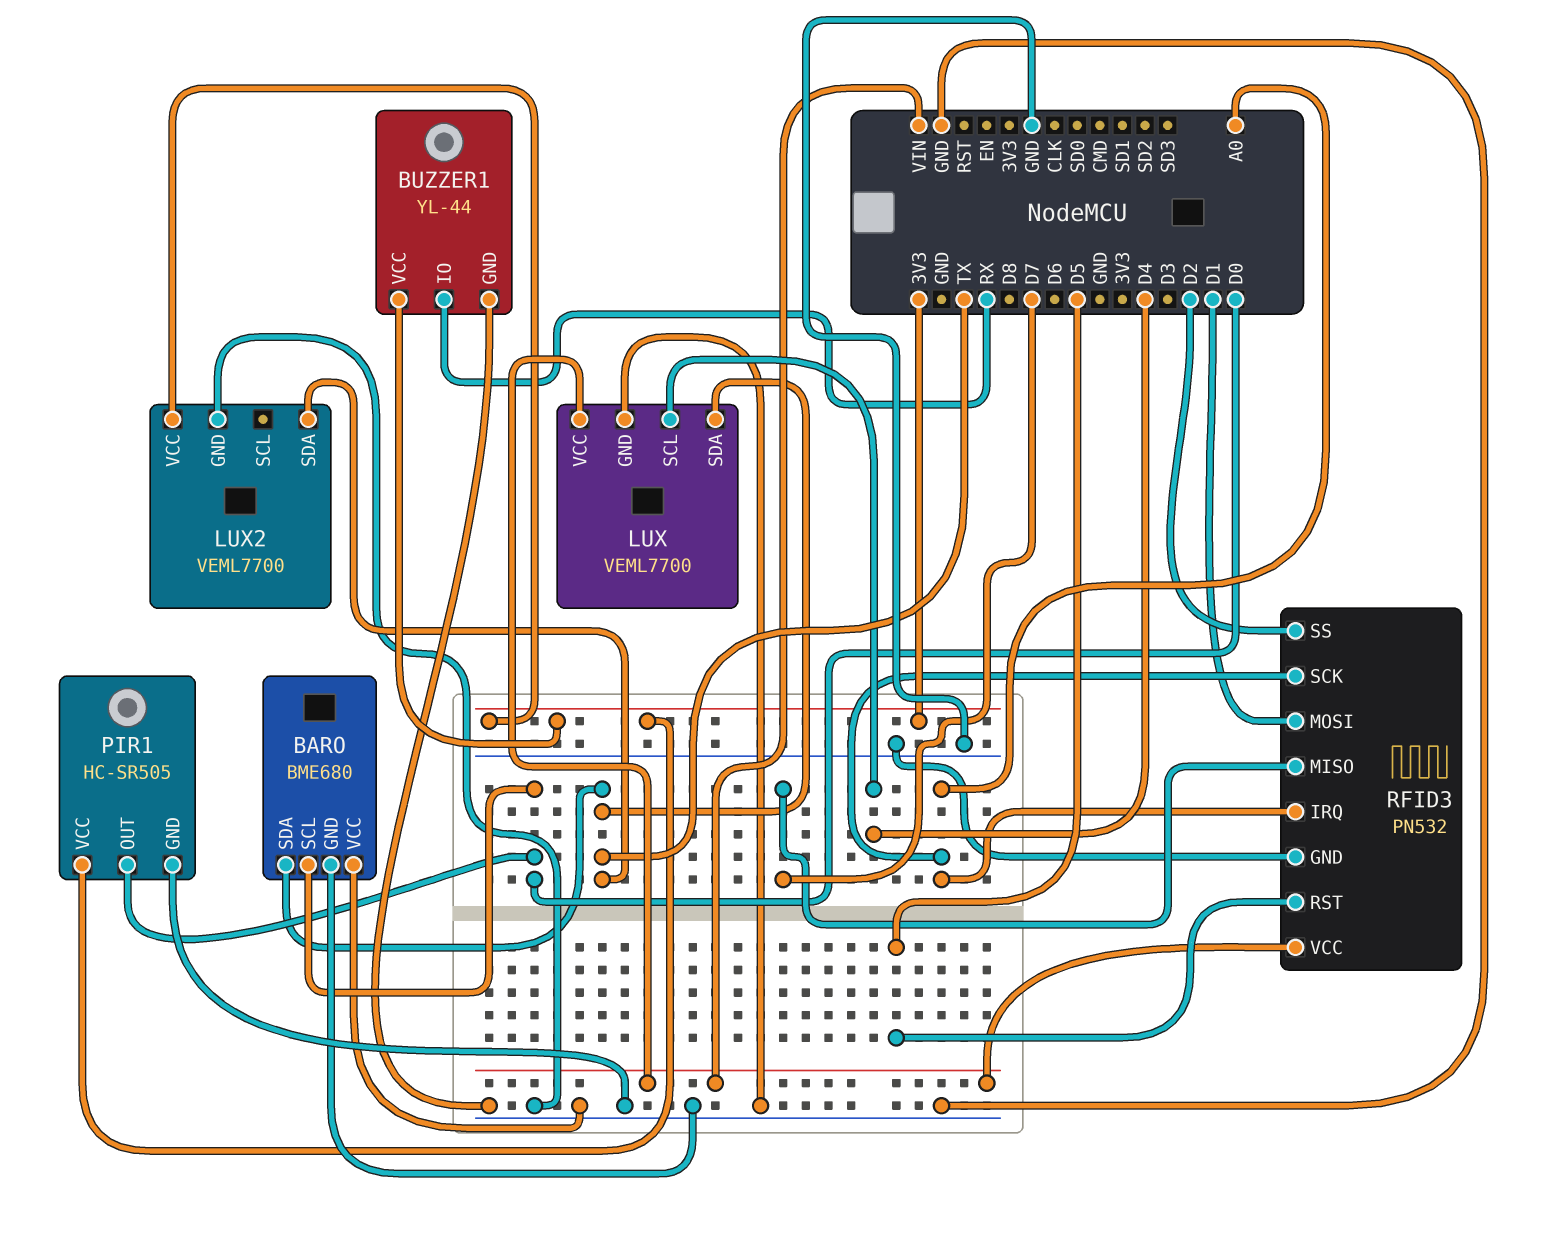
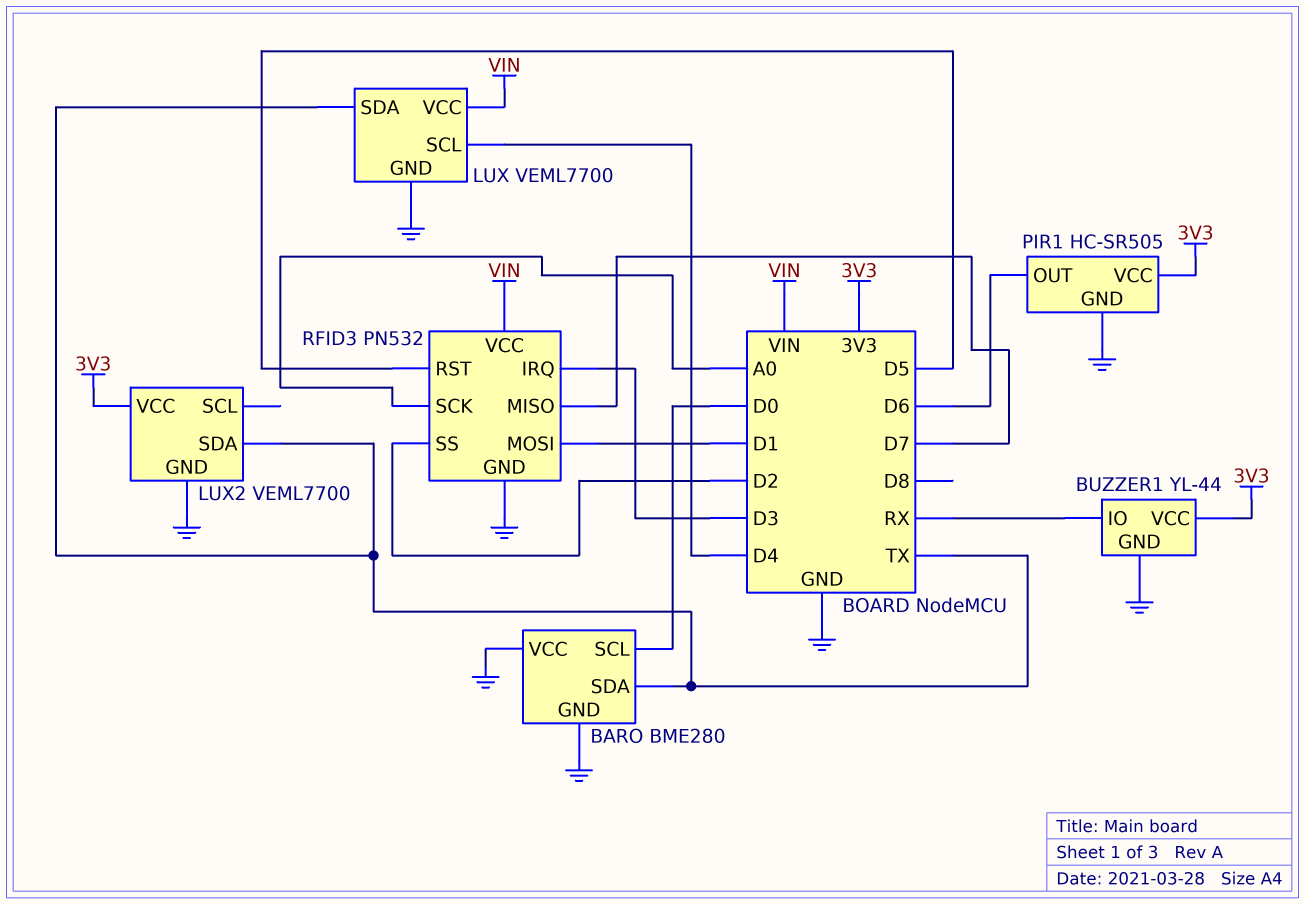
BARO: BME680 -> BME280
PIR1 pin OUT: D0 -> D6
RFID3 pin IRQ: A0 -> D3

